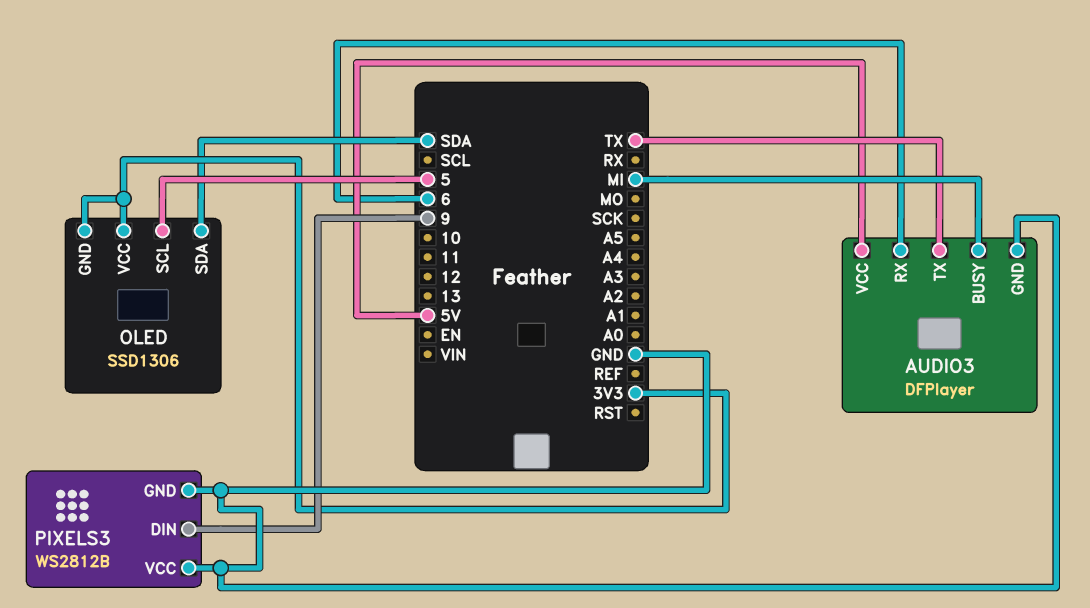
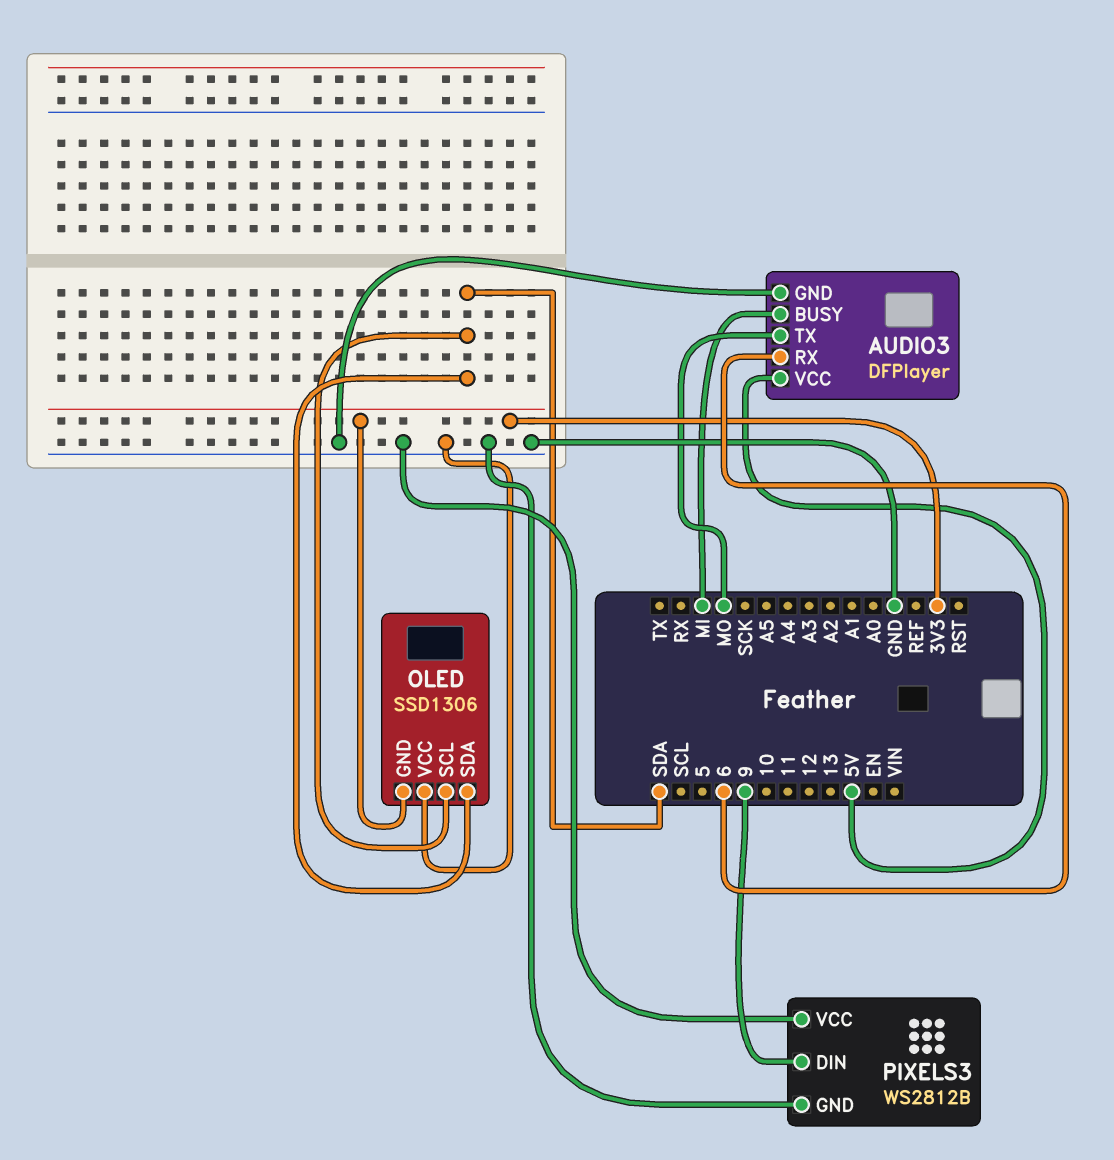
AUDIO3 pin TX: TX -> MO
OLED pin SCL: 5 -> SDA
OLED pin VCC: 3V3 -> GND

